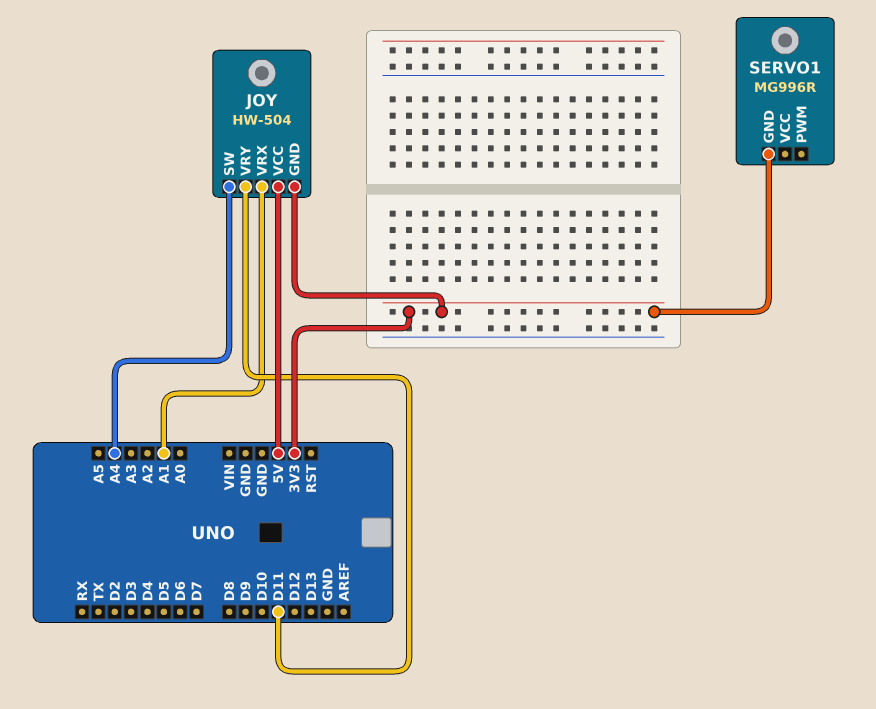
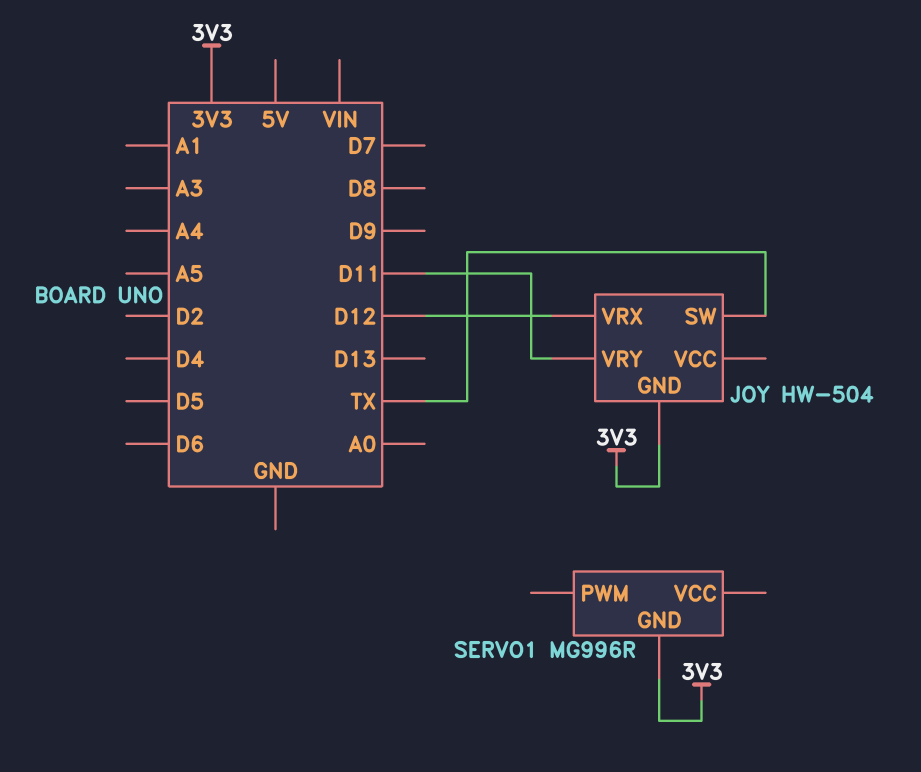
JOY pin SW: A4 -> TX
JOY pin VCC: 5V -> none
JOY pin VRX: A1 -> D12

